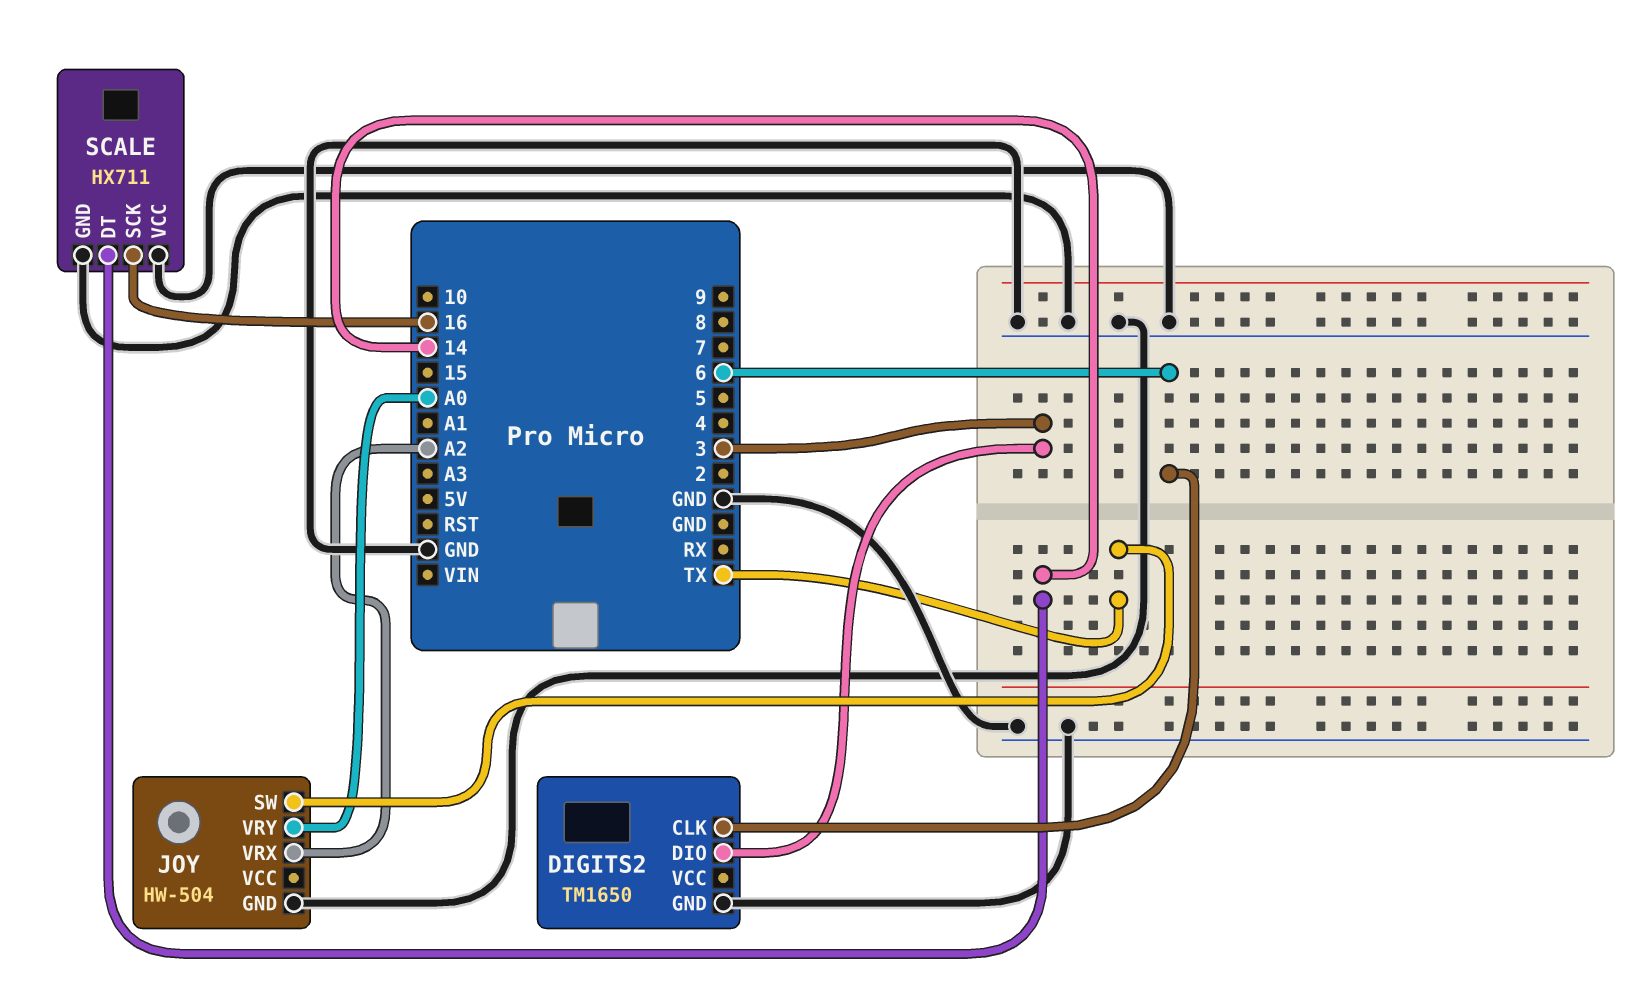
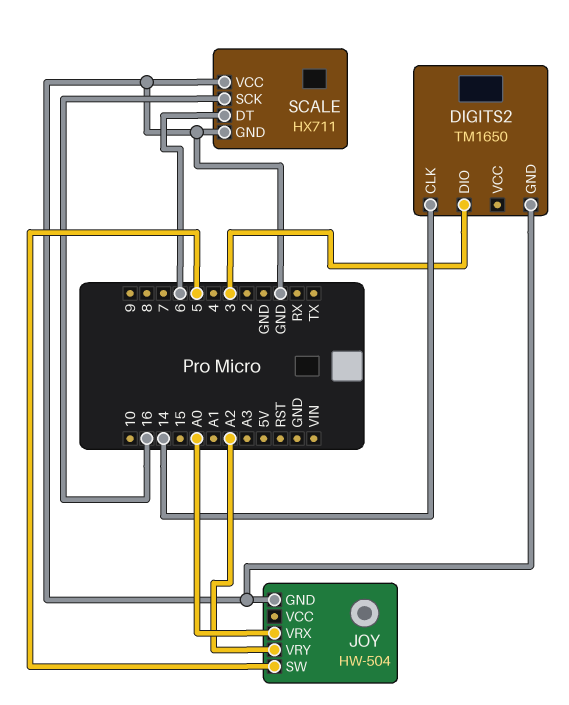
DIGITS2 pin CLK: 6 -> 14
JOY pin SW: TX -> 5
JOY pin VRX: A2 -> A0
JOY pin VRY: A0 -> A2
SCALE pin DT: 14 -> 6

